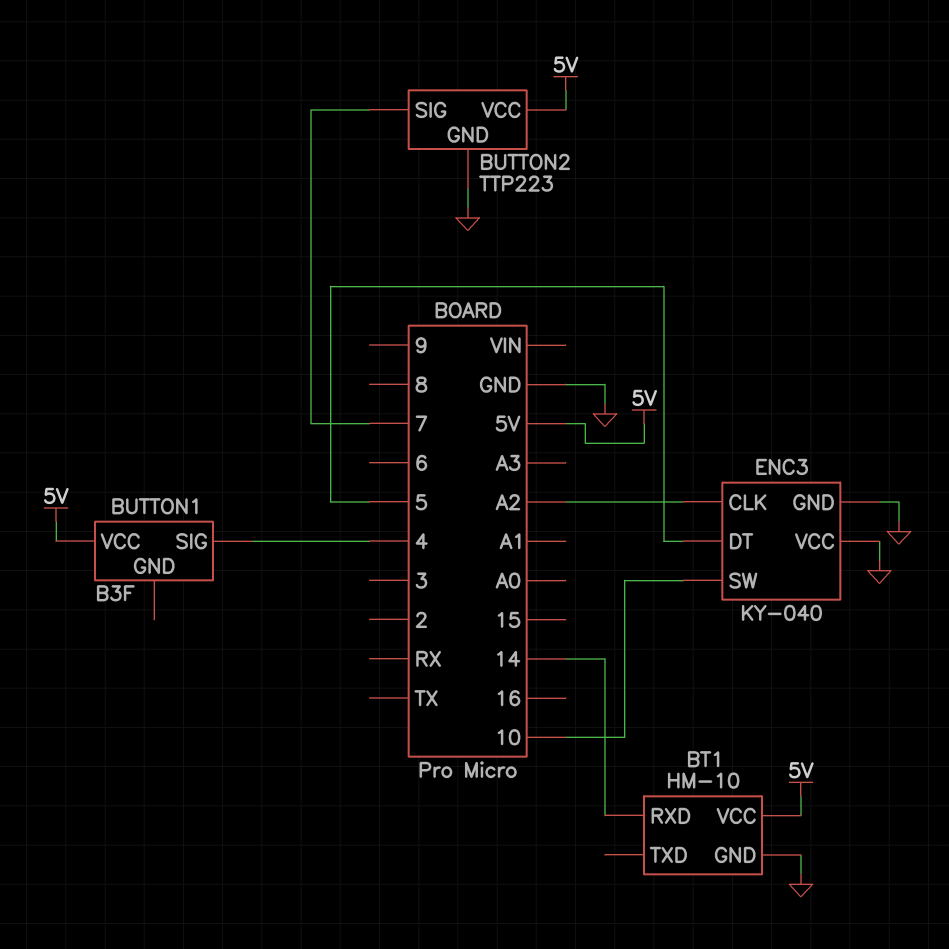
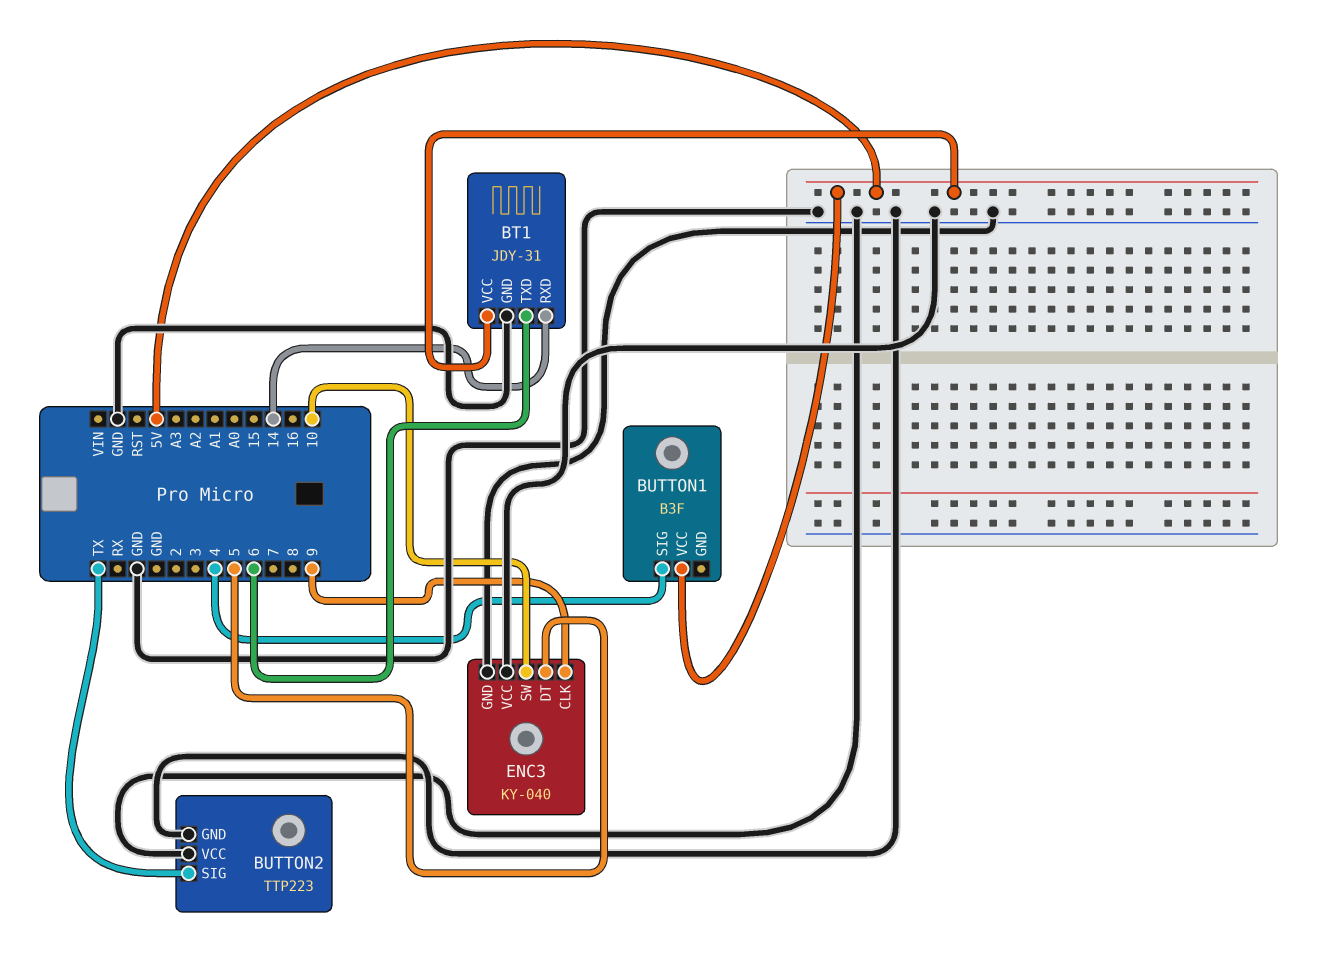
BT1: HM-10 -> JDY-31
BT1 pin TXD: none -> 6
BUTTON2 pin SIG: 7 -> TX
BUTTON2 pin VCC: 5V -> GND
ENC3 pin CLK: A2 -> 9

